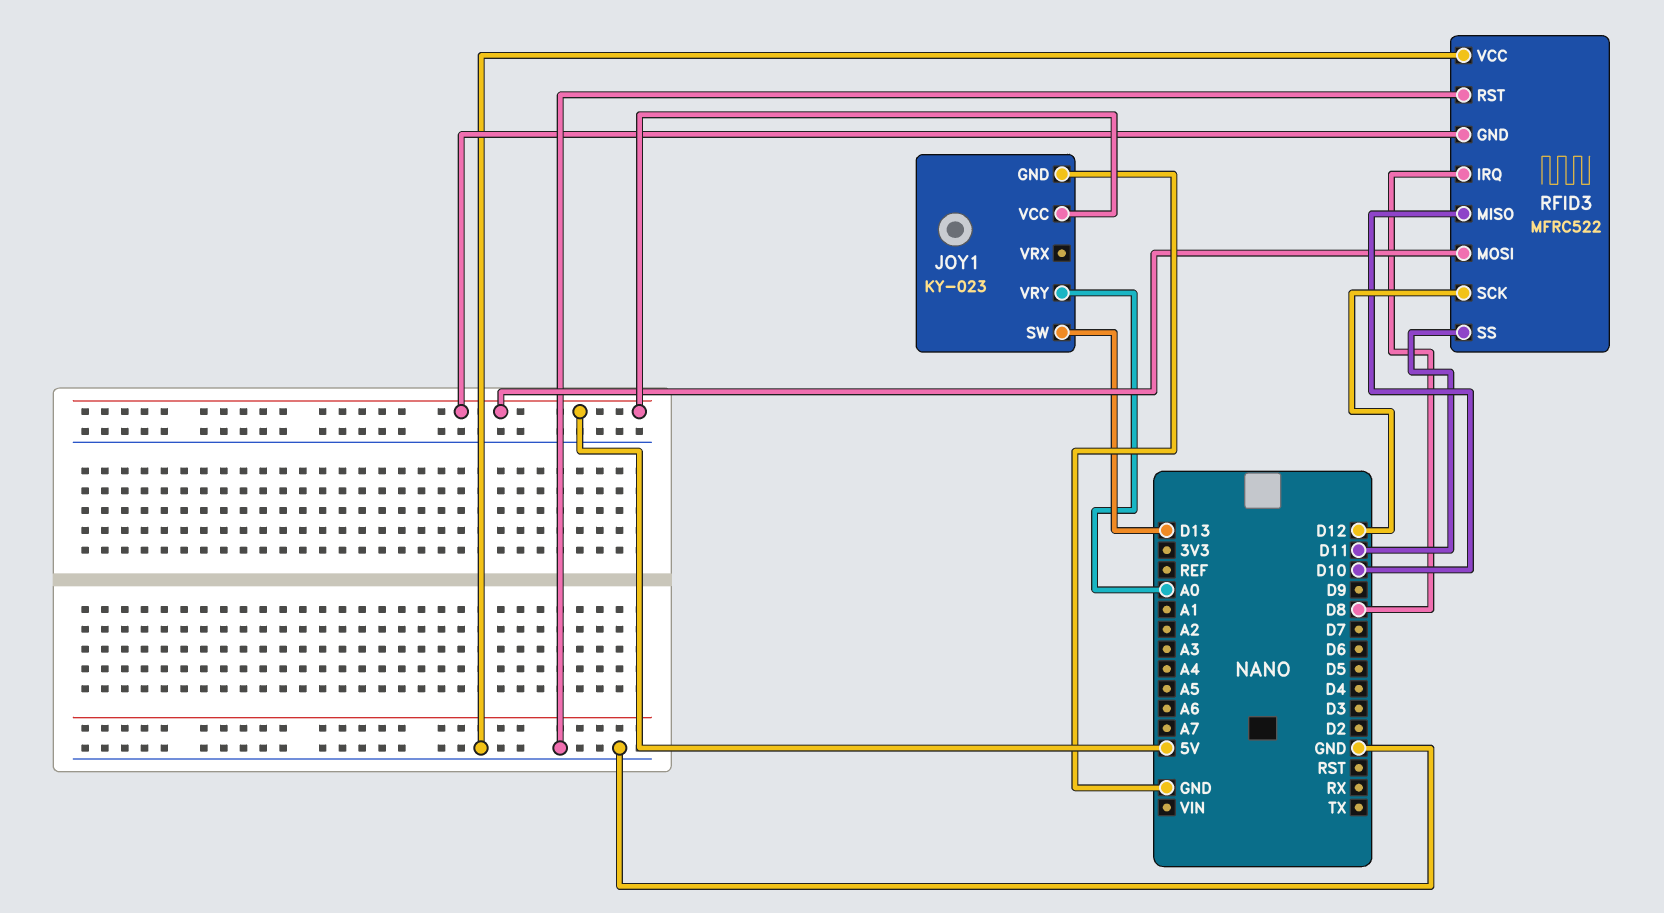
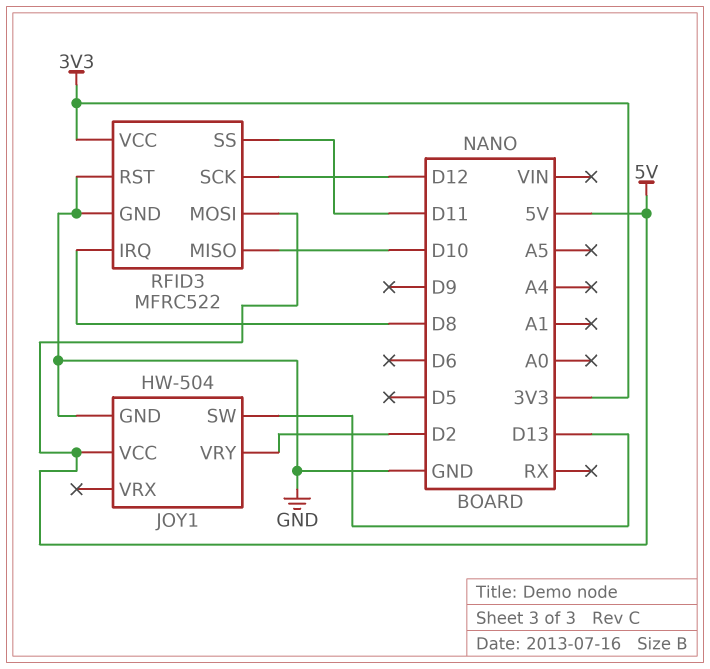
JOY1: KY-023 -> HW-504
JOY1 pin VRY: A0 -> D2
RFID3 pin GND: 5V -> GND
RFID3 pin VCC: GND -> 3V3

